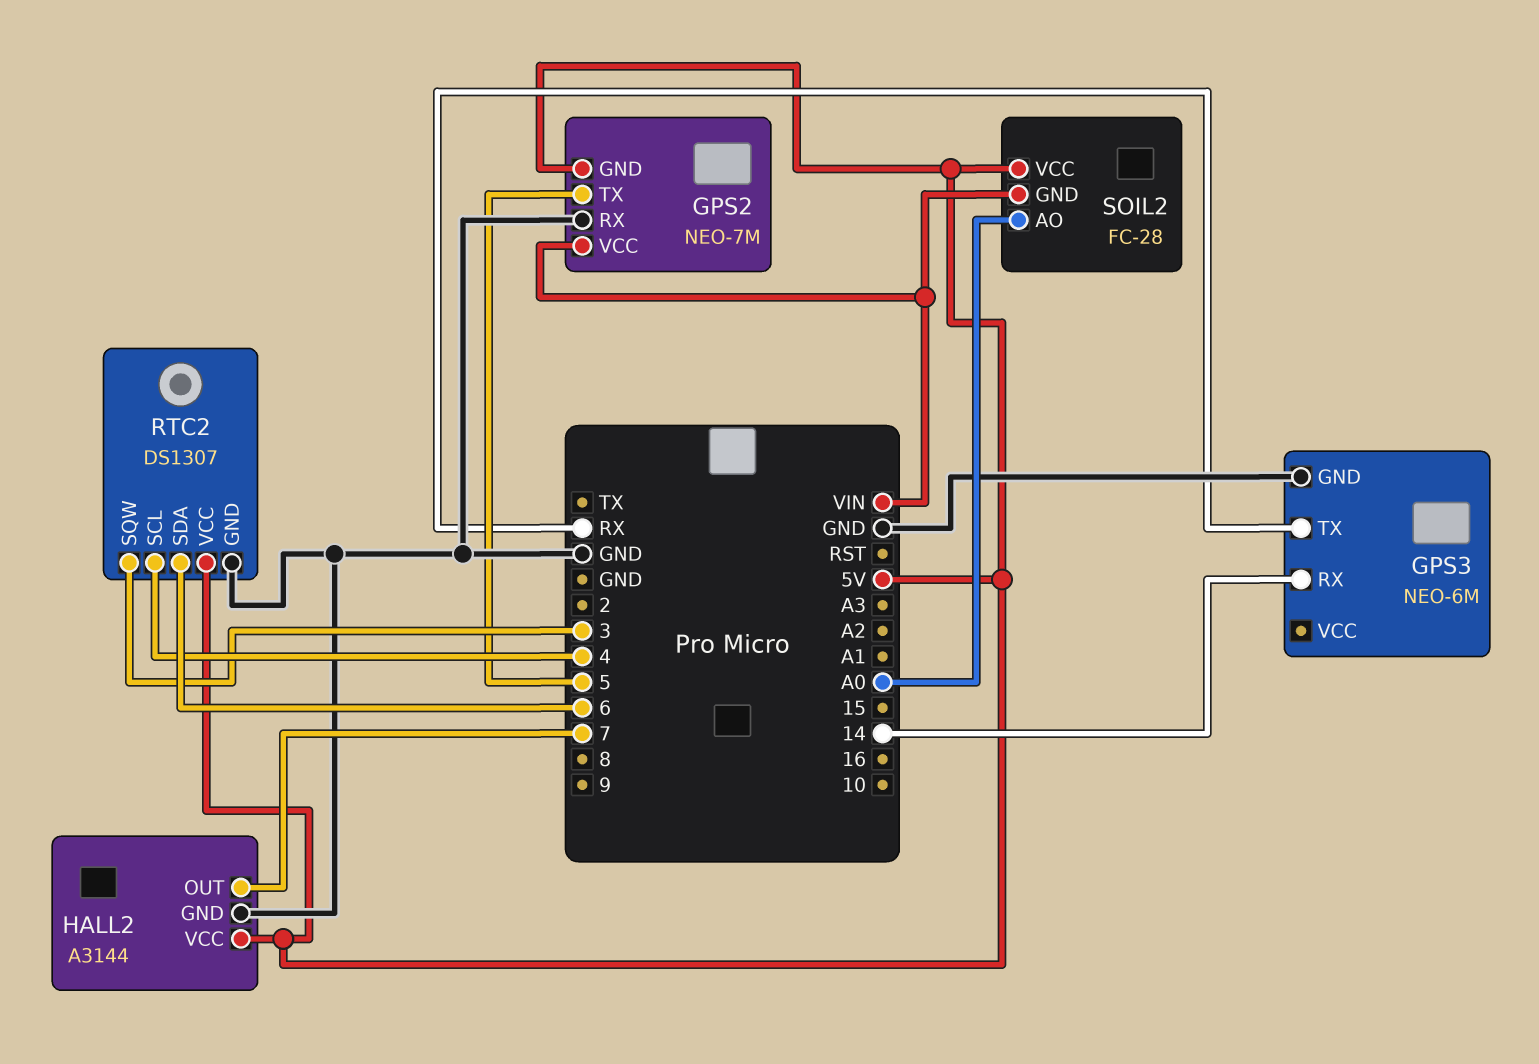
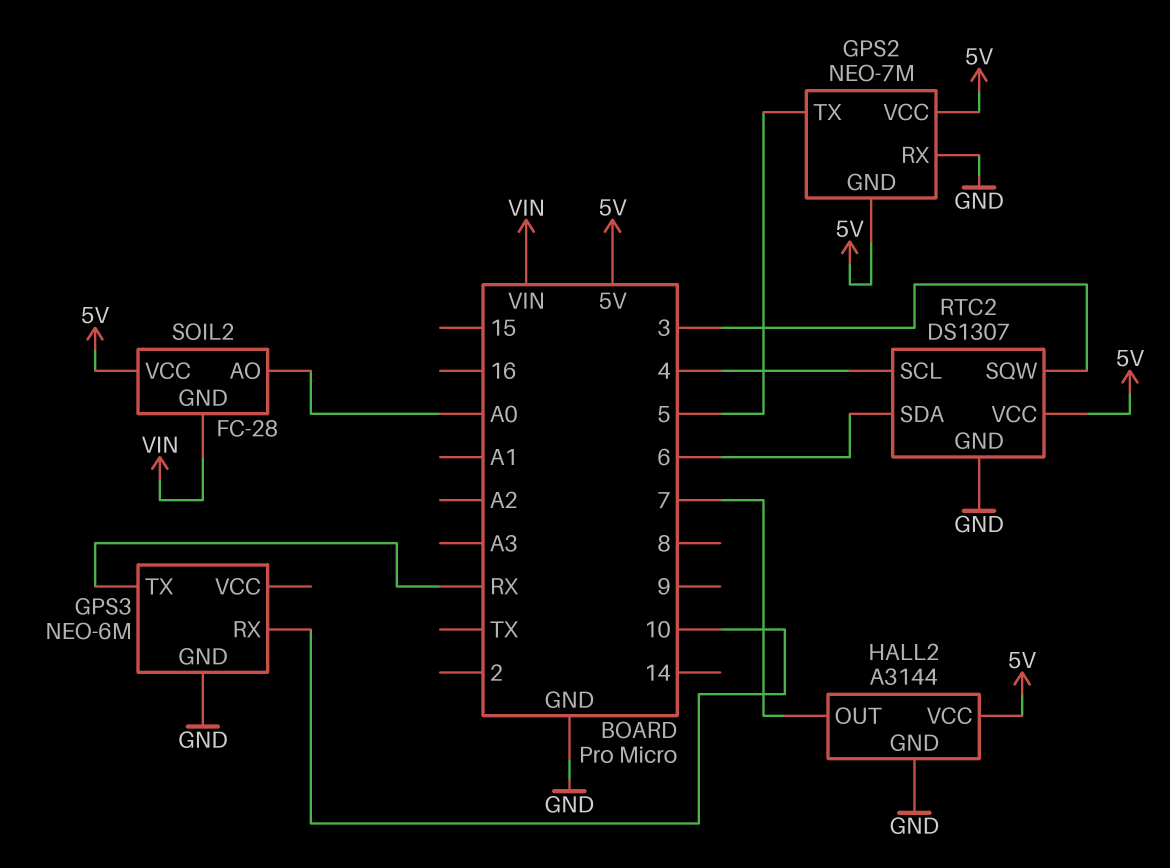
GPS2 pin VCC: VIN -> 5V
GPS3 pin RX: 14 -> 10

